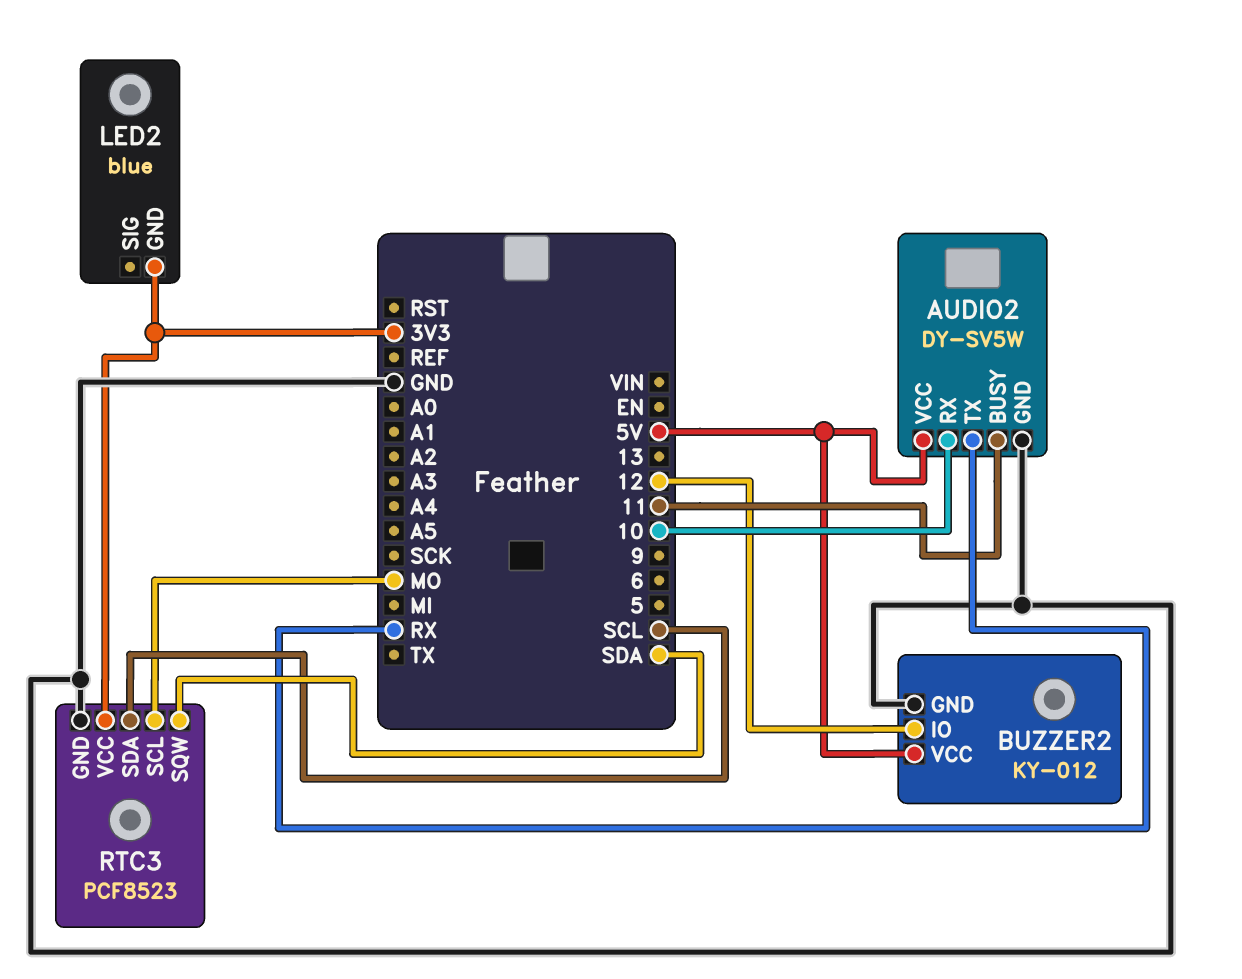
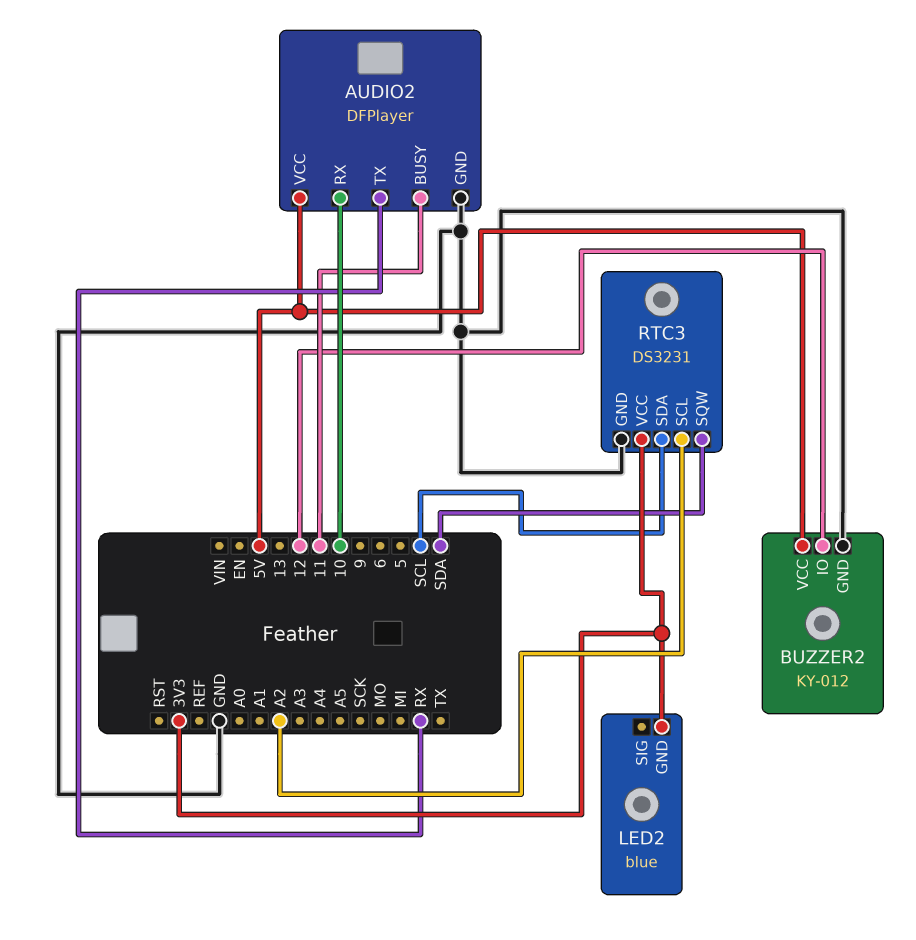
AUDIO2: DY-SV5W -> DFPlayer
RTC3: PCF8523 -> DS3231
RTC3 pin SCL: MO -> A2

